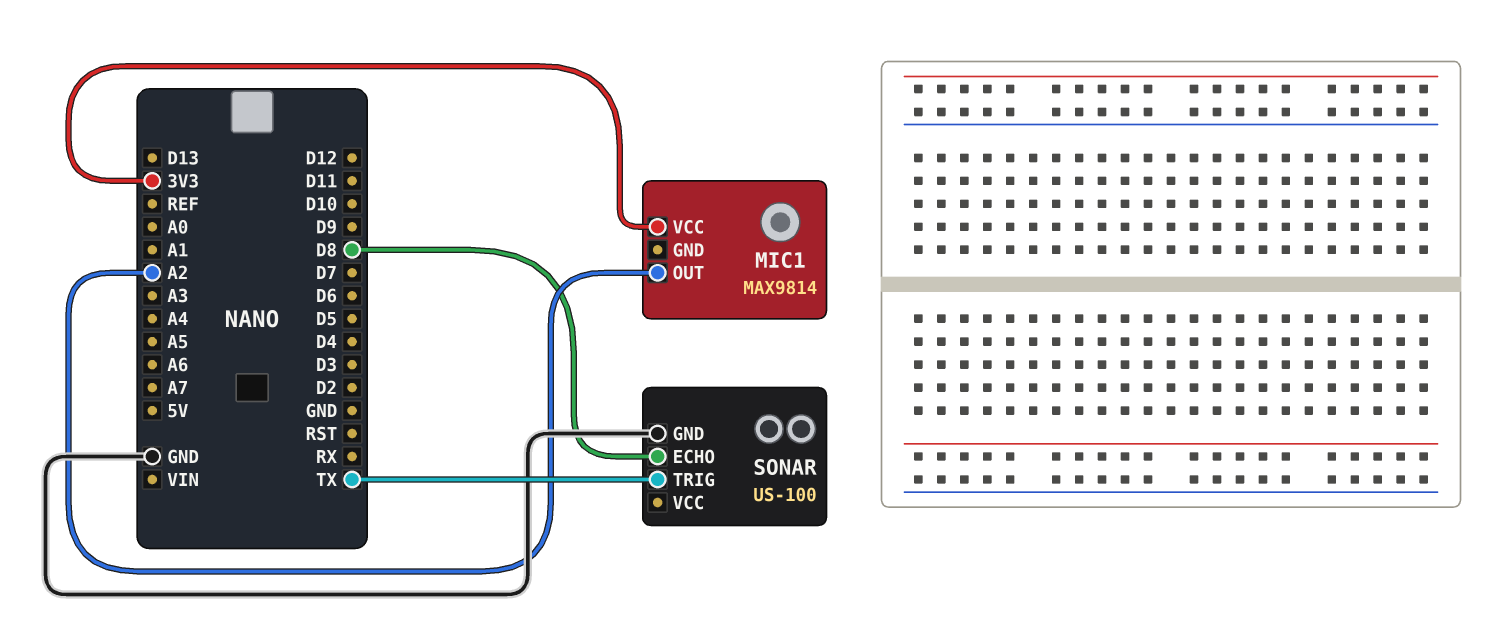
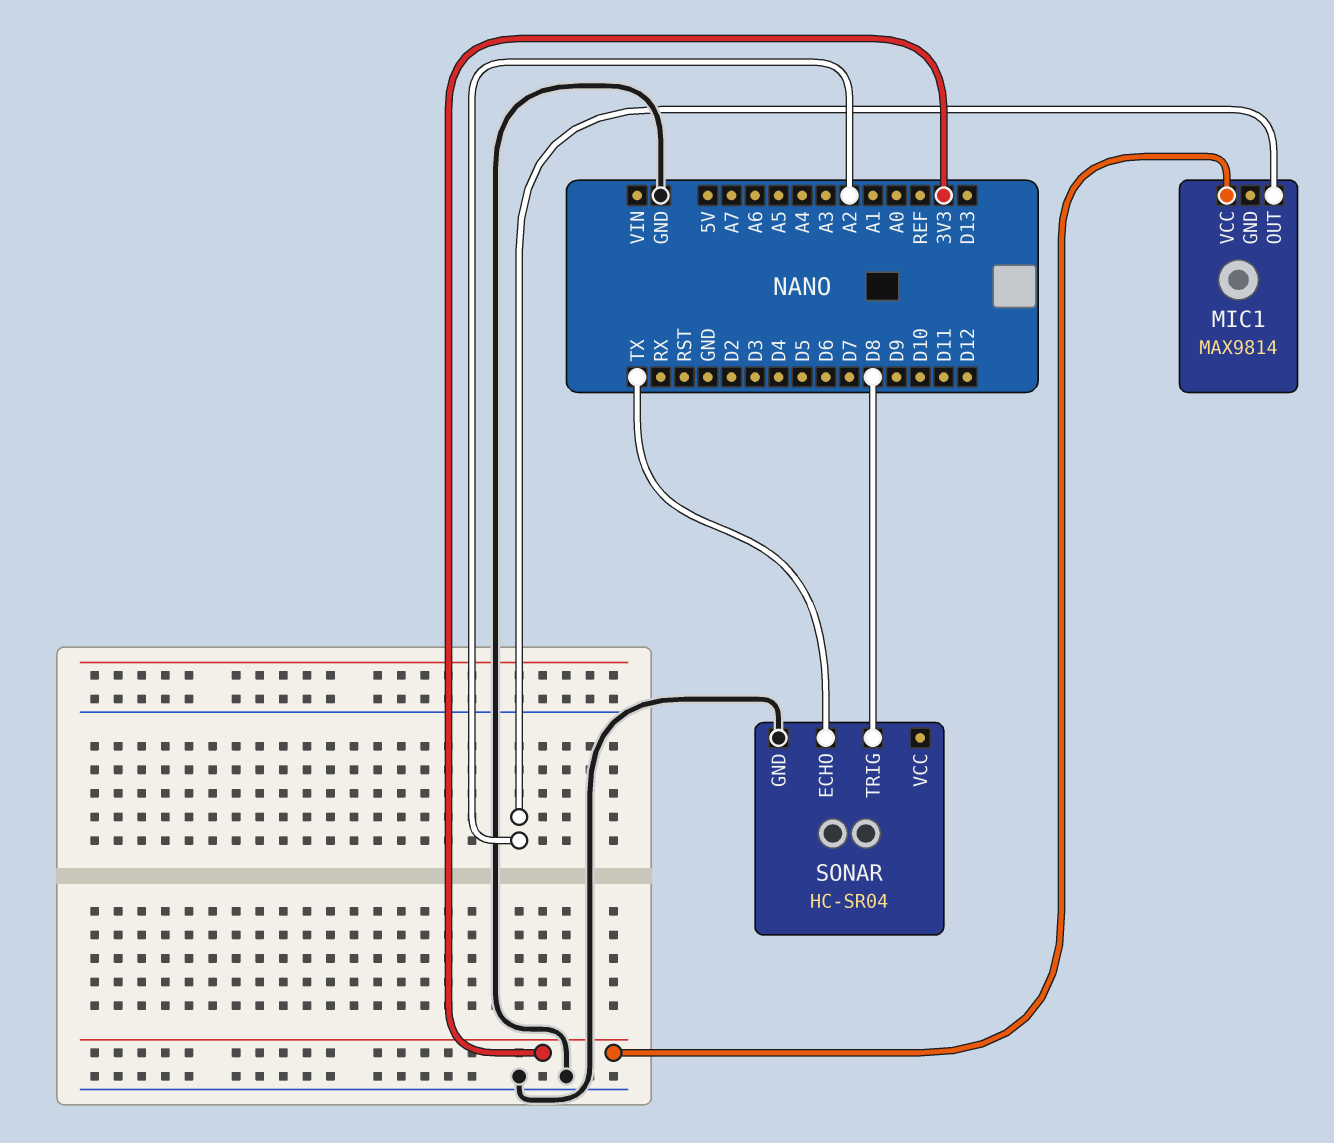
SONAR: US-100 -> HC-SR04
SONAR pin ECHO: D8 -> TX
SONAR pin TRIG: TX -> D8

